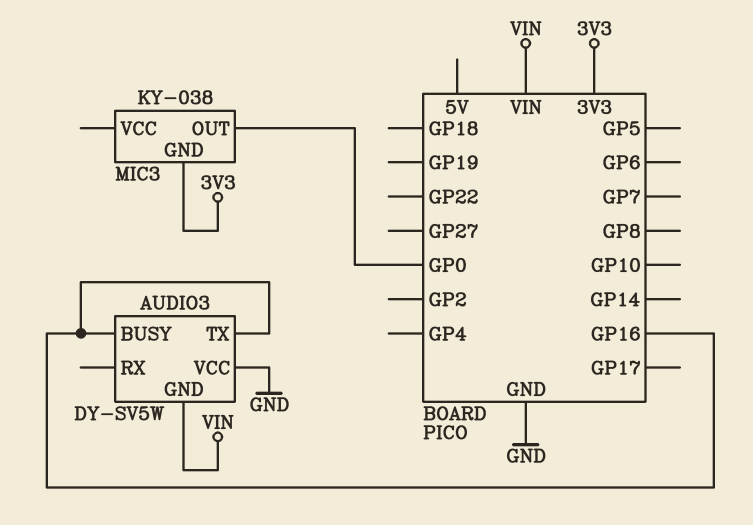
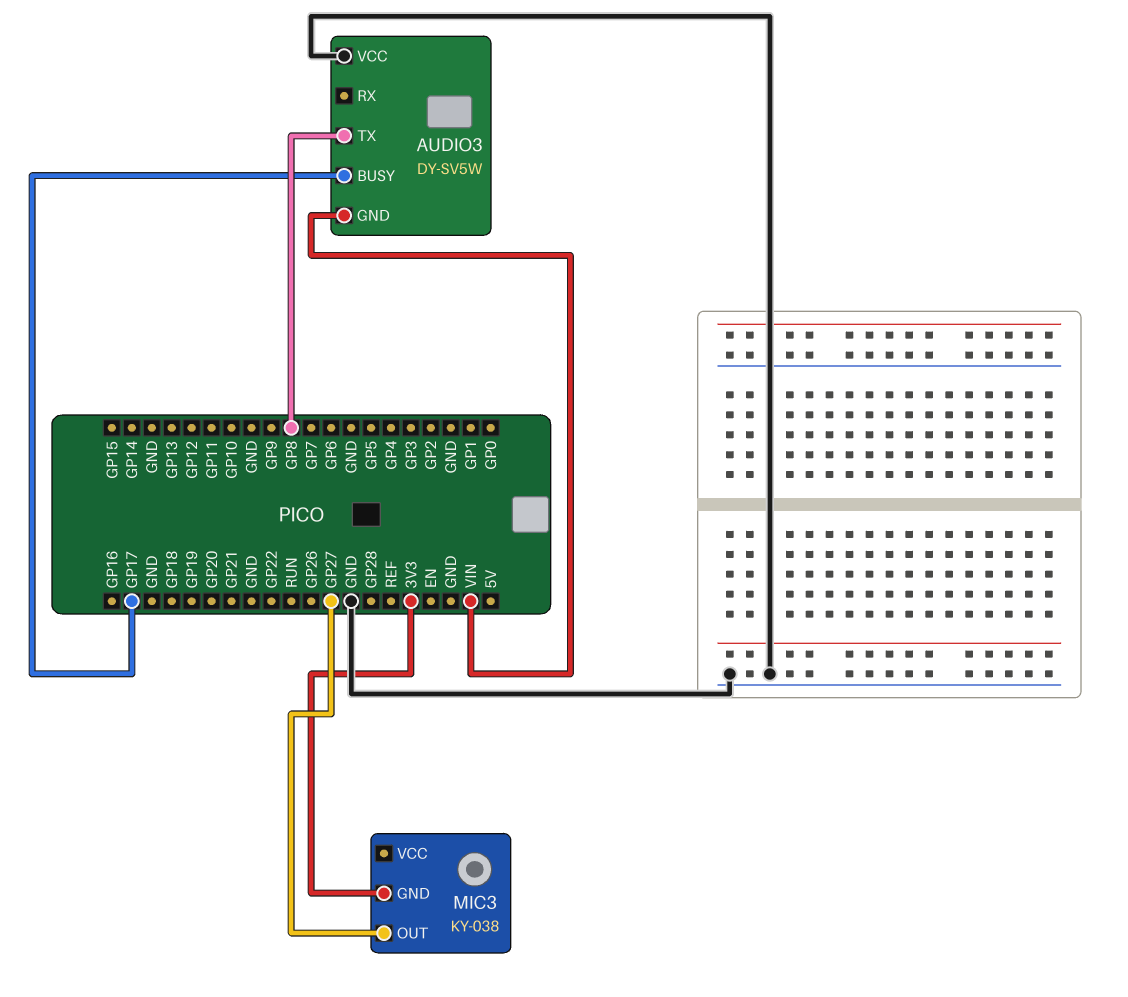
AUDIO3 pin BUSY: GP16 -> GP17
AUDIO3 pin TX: GP16 -> GP8
MIC3 pin OUT: GP0 -> GP27

